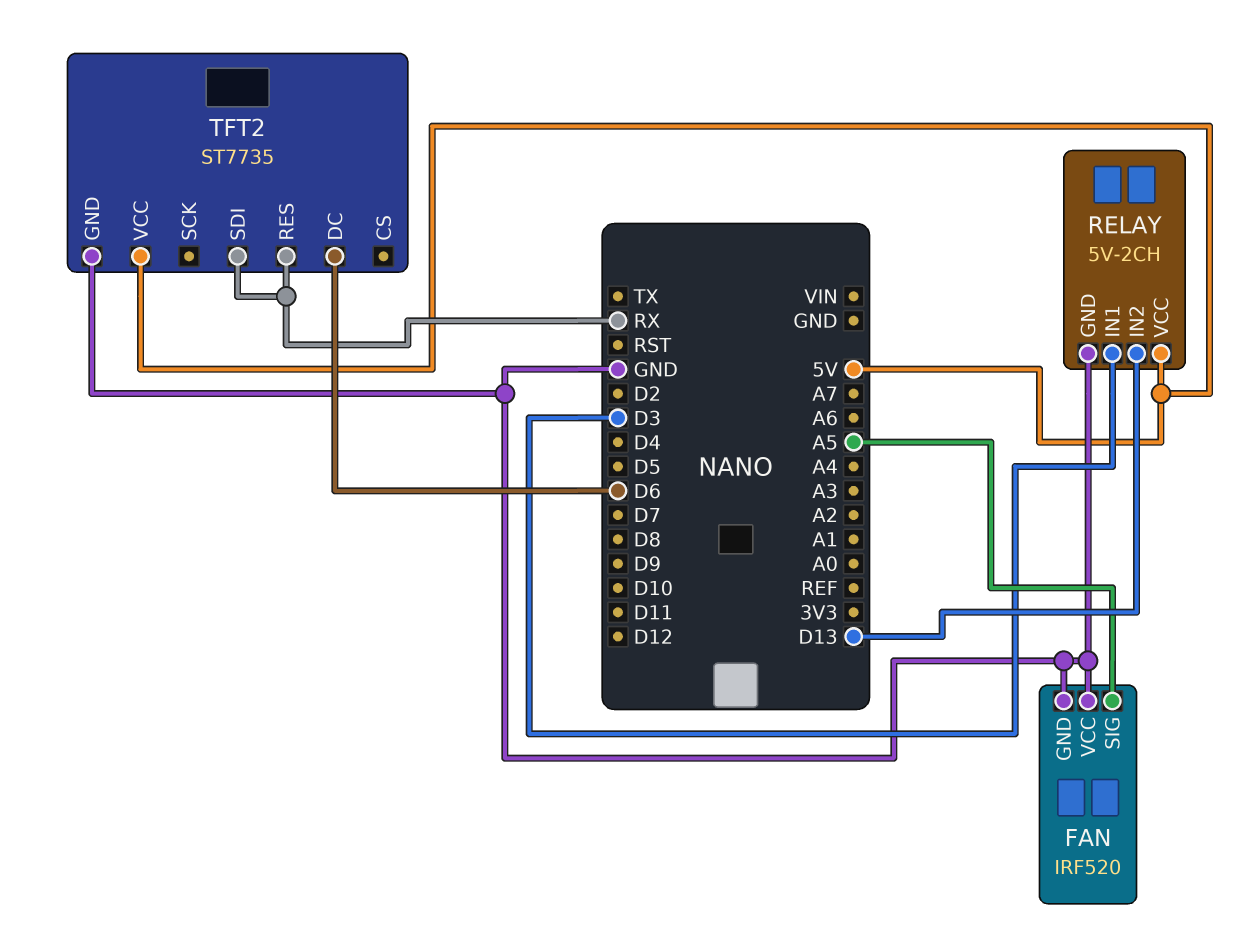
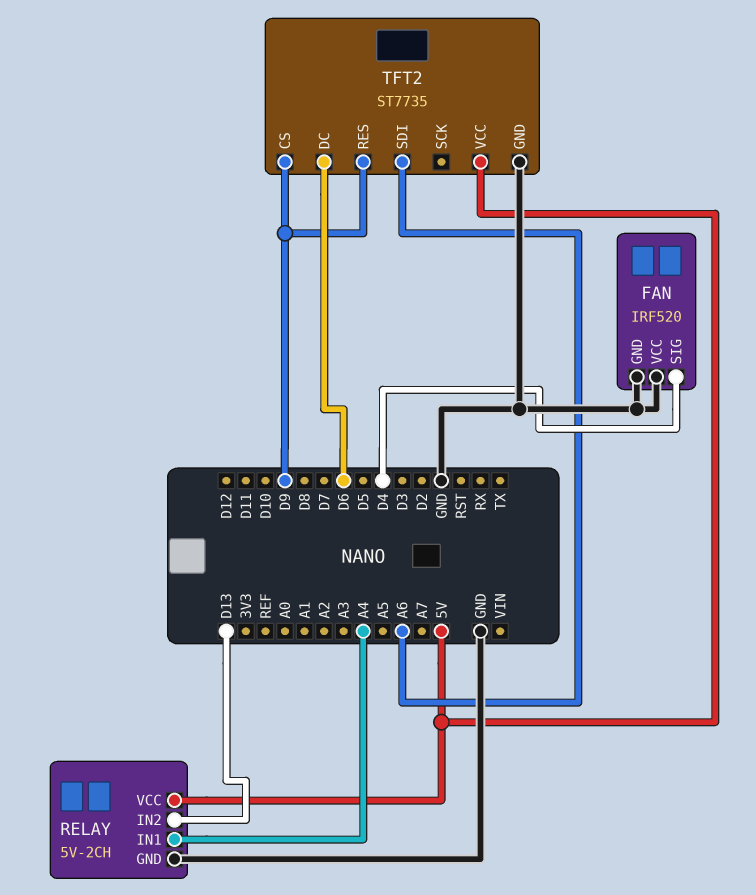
FAN pin SIG: A5 -> D4
RELAY pin IN1: D3 -> A4
TFT2 pin CS: none -> D9
TFT2 pin RES: RX -> D9
TFT2 pin SDI: RX -> A6

